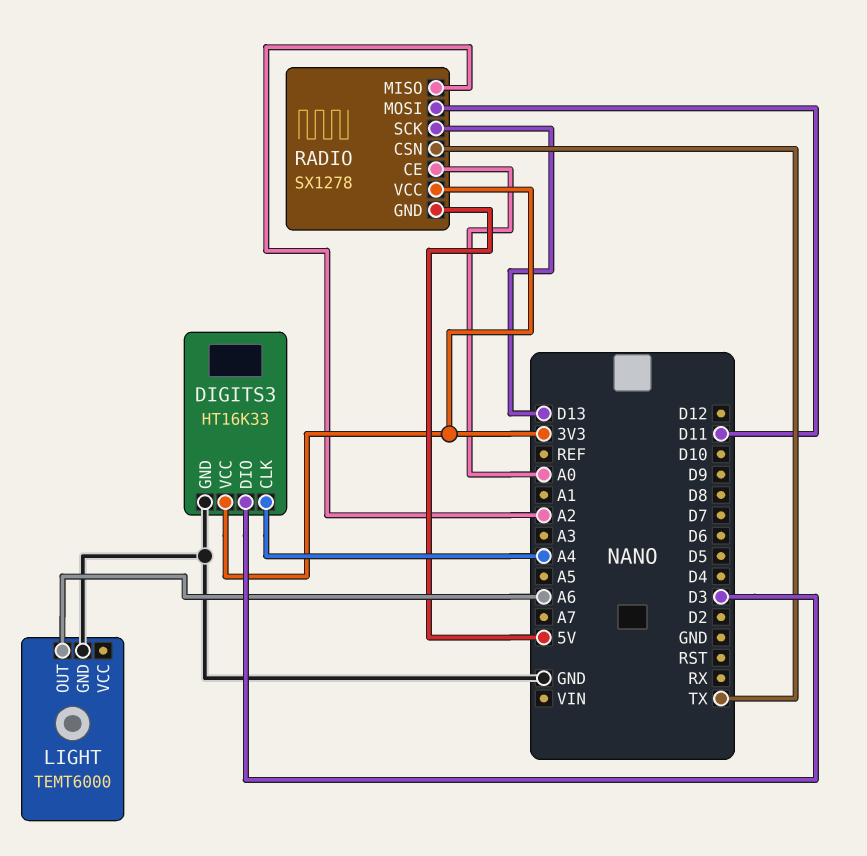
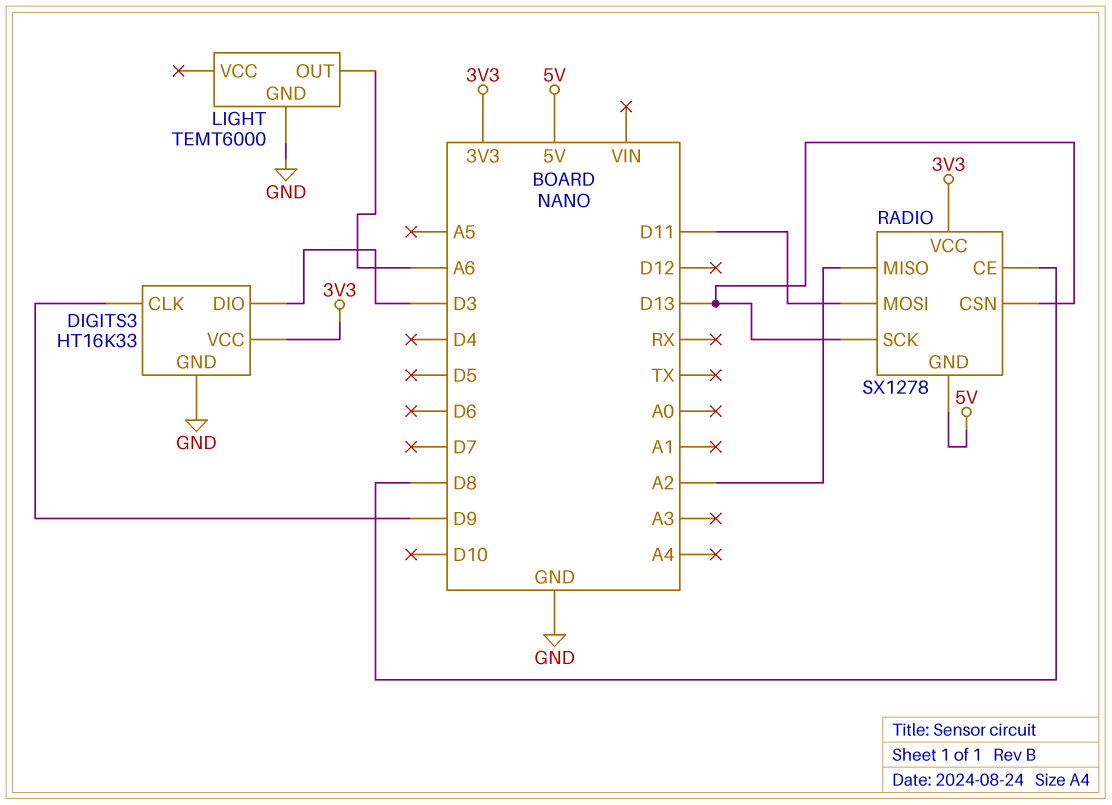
DIGITS3 pin CLK: A4 -> D9
RADIO pin CE: A0 -> D8
RADIO pin CSN: TX -> D13

